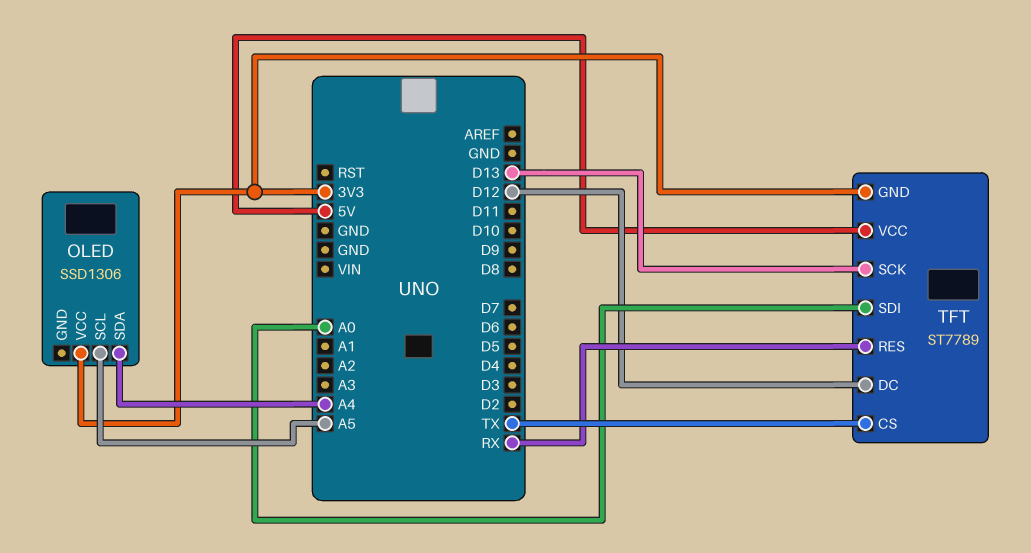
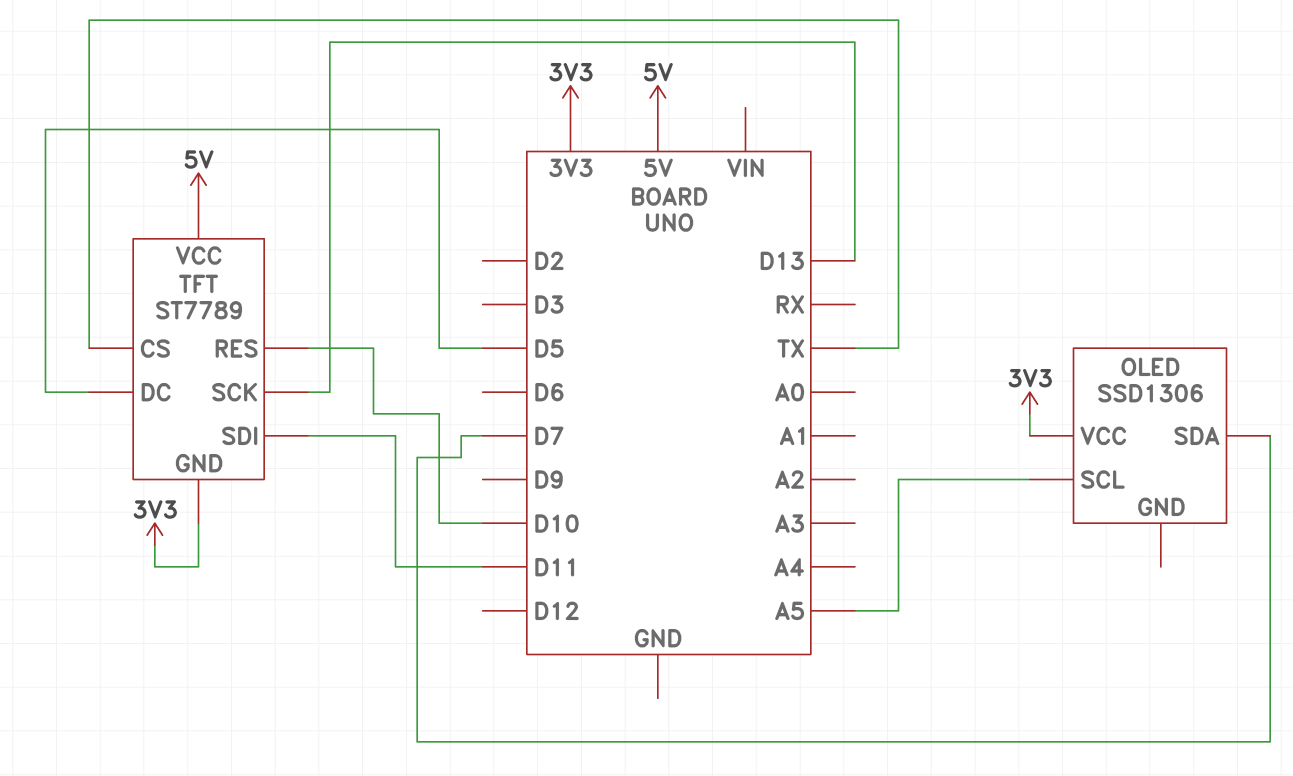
OLED pin SDA: A4 -> D7
TFT pin DC: D12 -> D5
TFT pin RES: RX -> D10
TFT pin SDI: A0 -> D11

